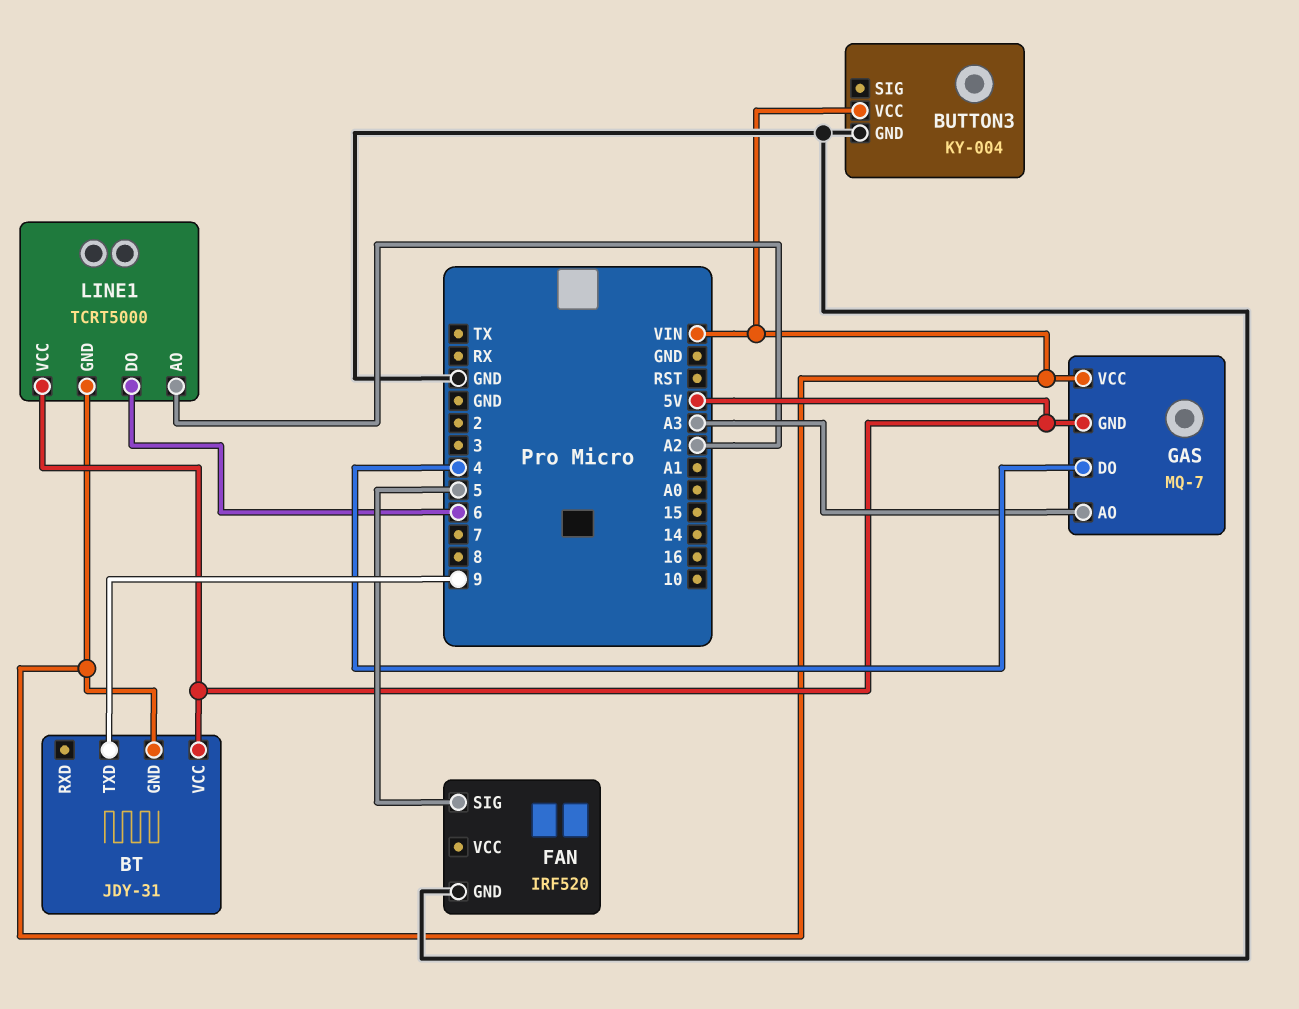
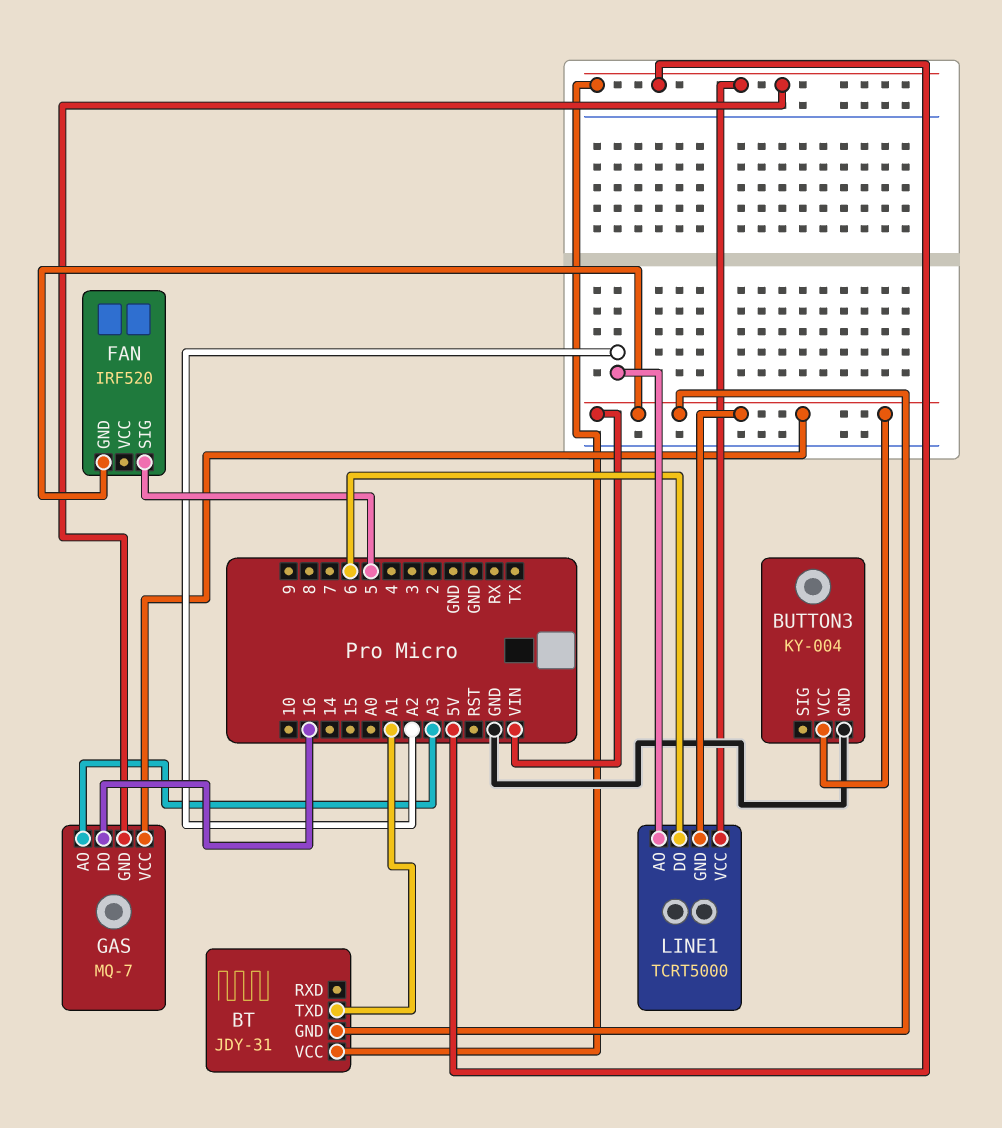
BT pin TXD: 9 -> A1
FAN pin GND: GND -> VIN
GAS pin DO: 4 -> 16

